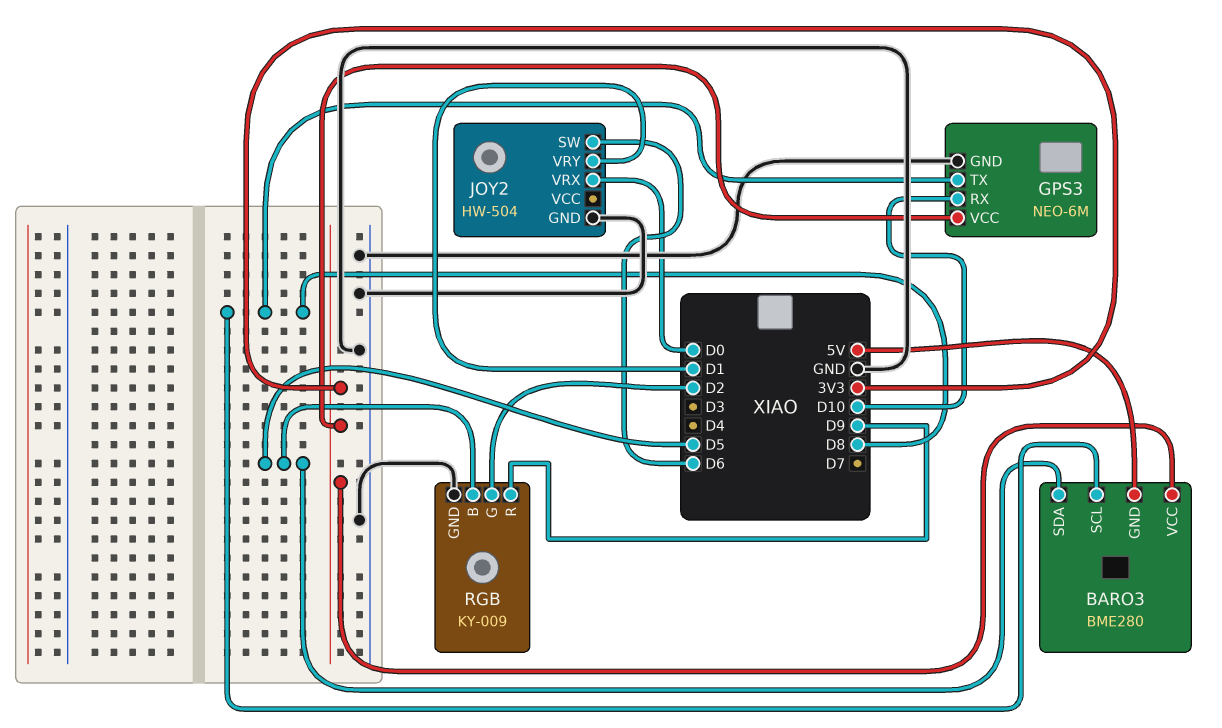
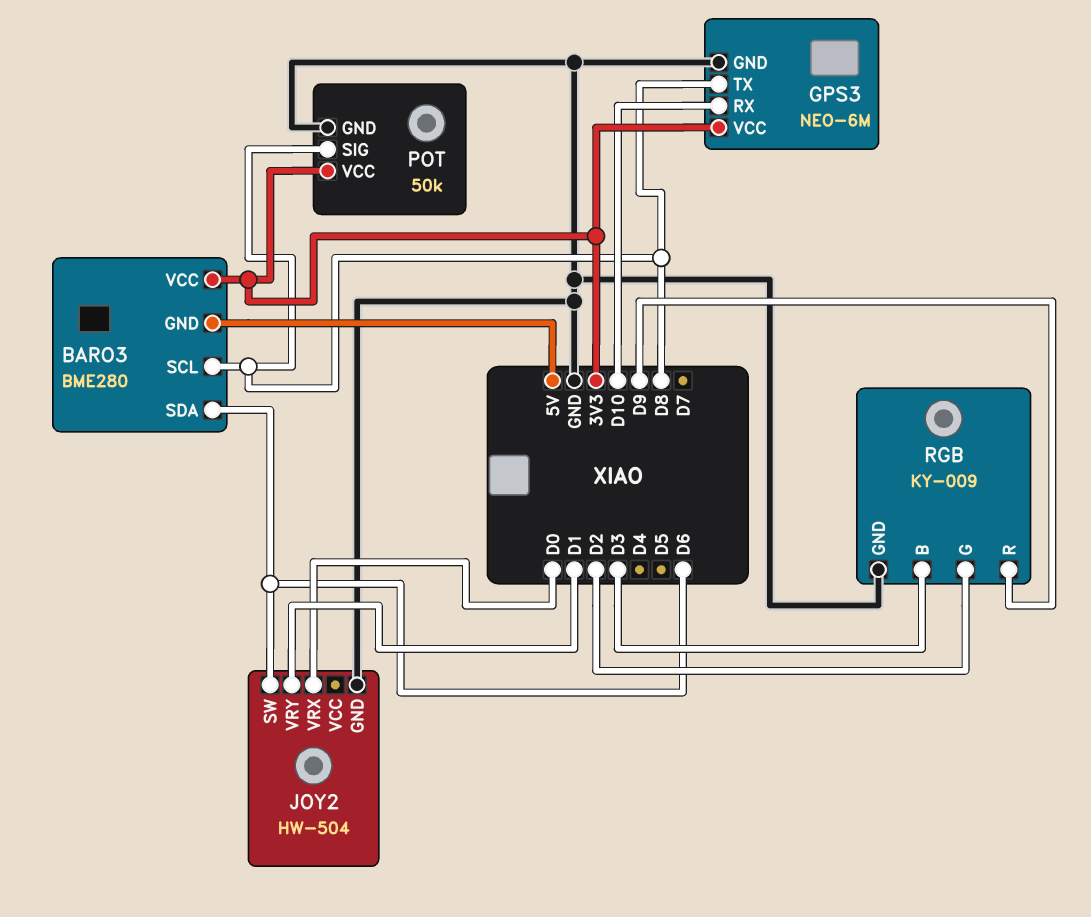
BARO3 pin SDA: D5 -> D6
POT: none -> 50k
POT pin GND: none -> GND
POT pin SIG: none -> D8
POT pin VCC: none -> 3V3
RGB pin B: D5 -> D3

